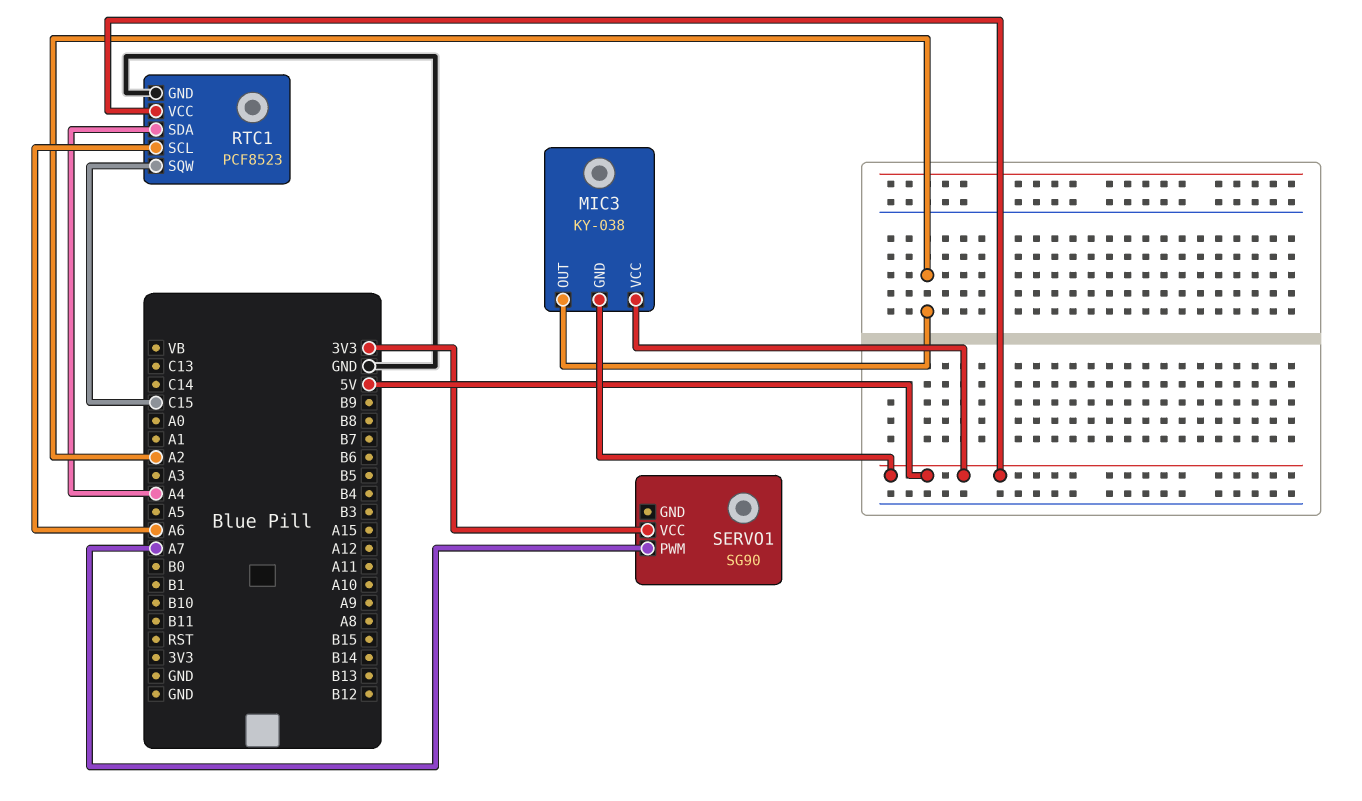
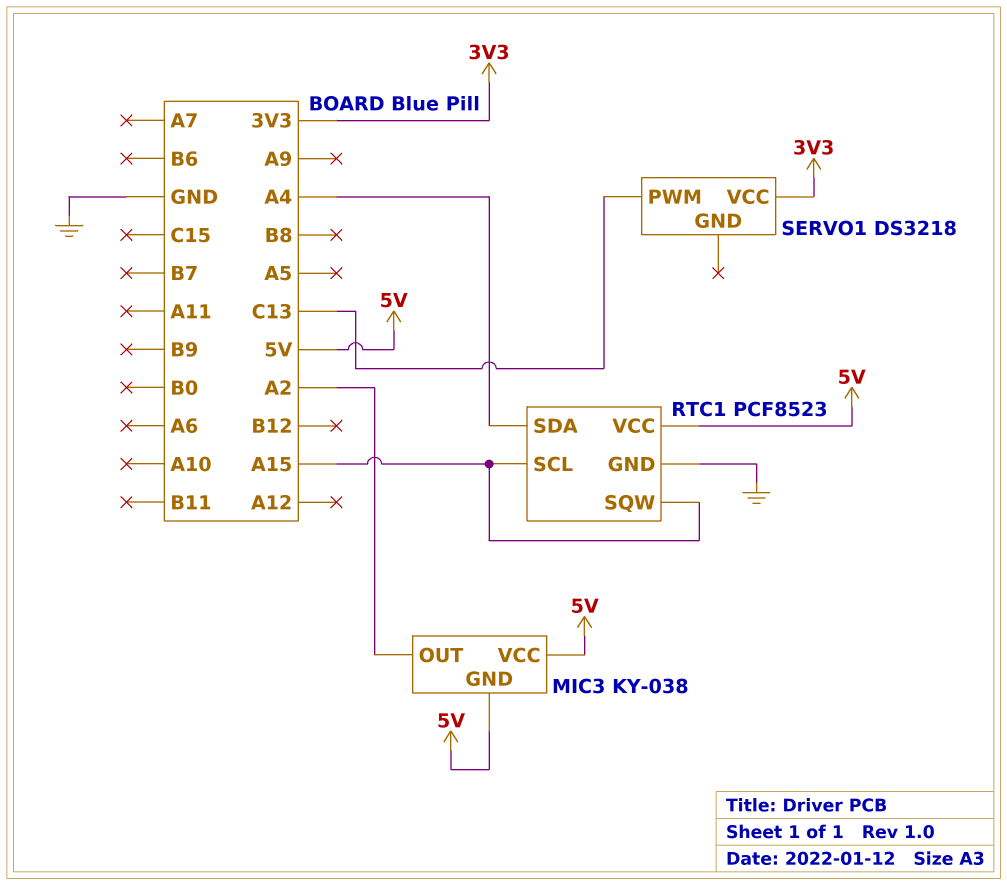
RTC1 pin SCL: A6 -> A15
RTC1 pin SQW: C15 -> A15
SERVO1: SG90 -> DS3218
SERVO1 pin PWM: A7 -> C13

